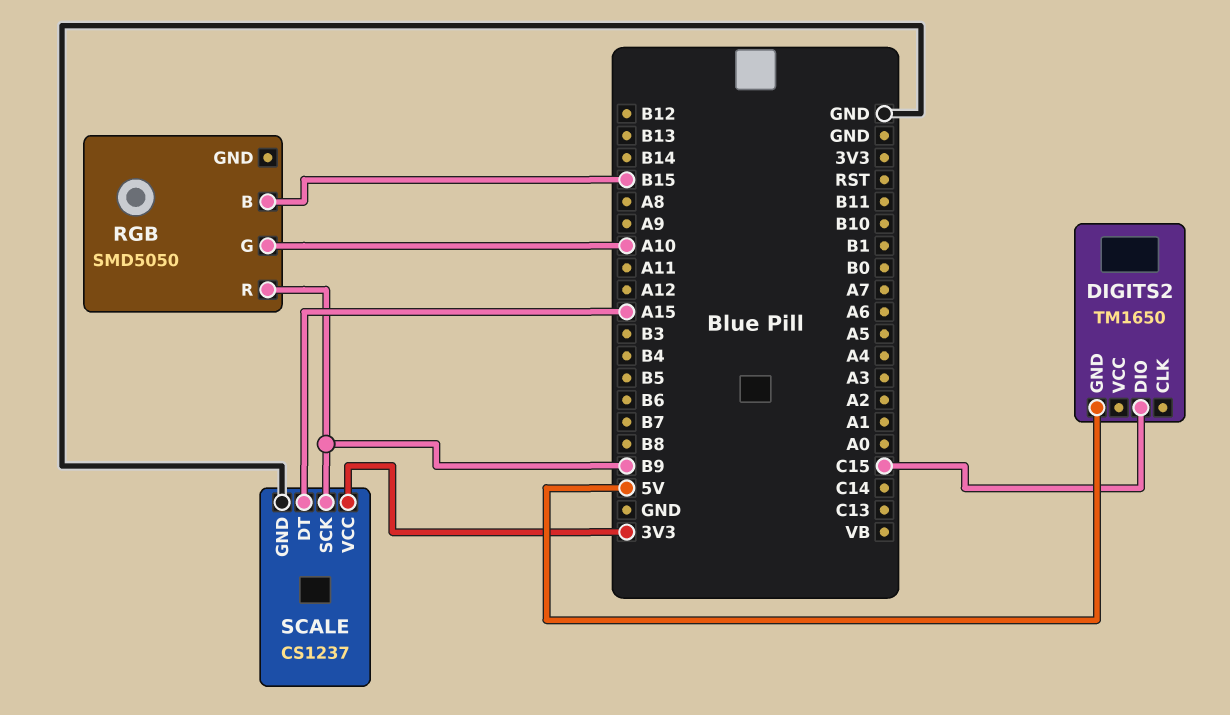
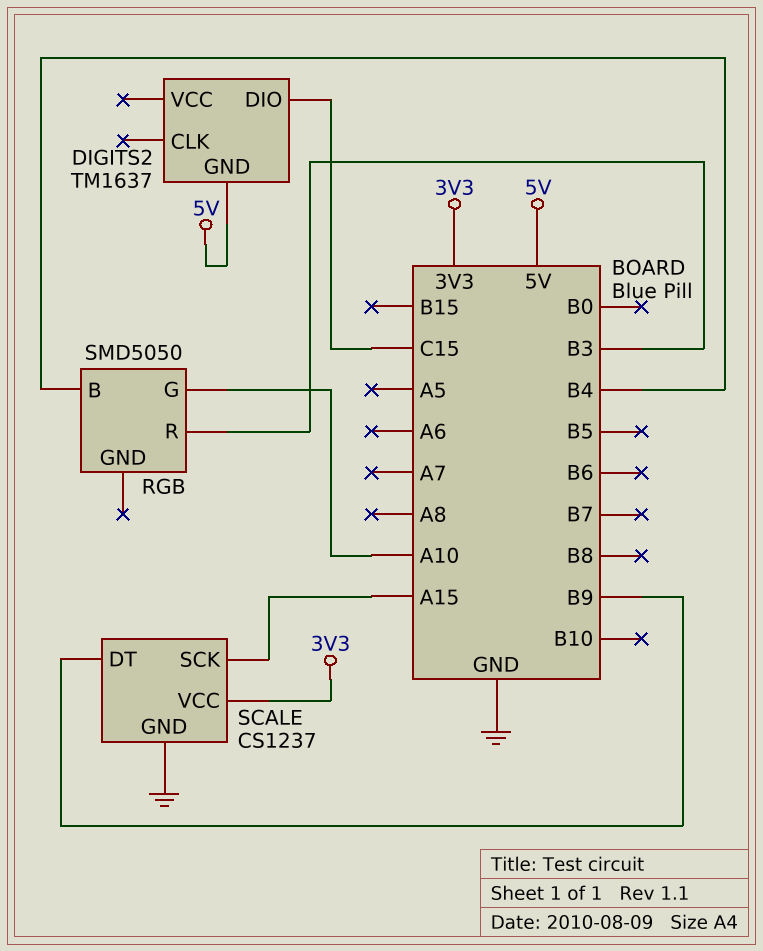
DIGITS2: TM1650 -> TM1637
RGB pin B: B15 -> B4
RGB pin R: B9 -> B3
SCALE pin DT: A15 -> B9
SCALE pin SCK: B9 -> A15

